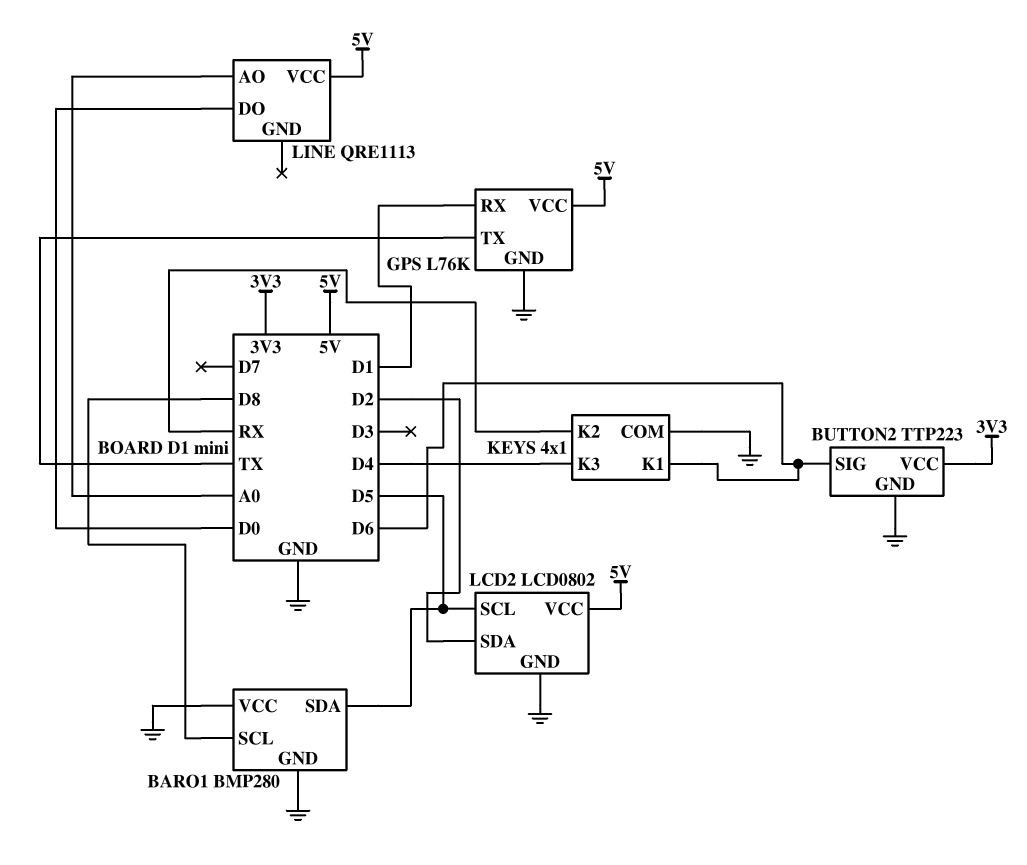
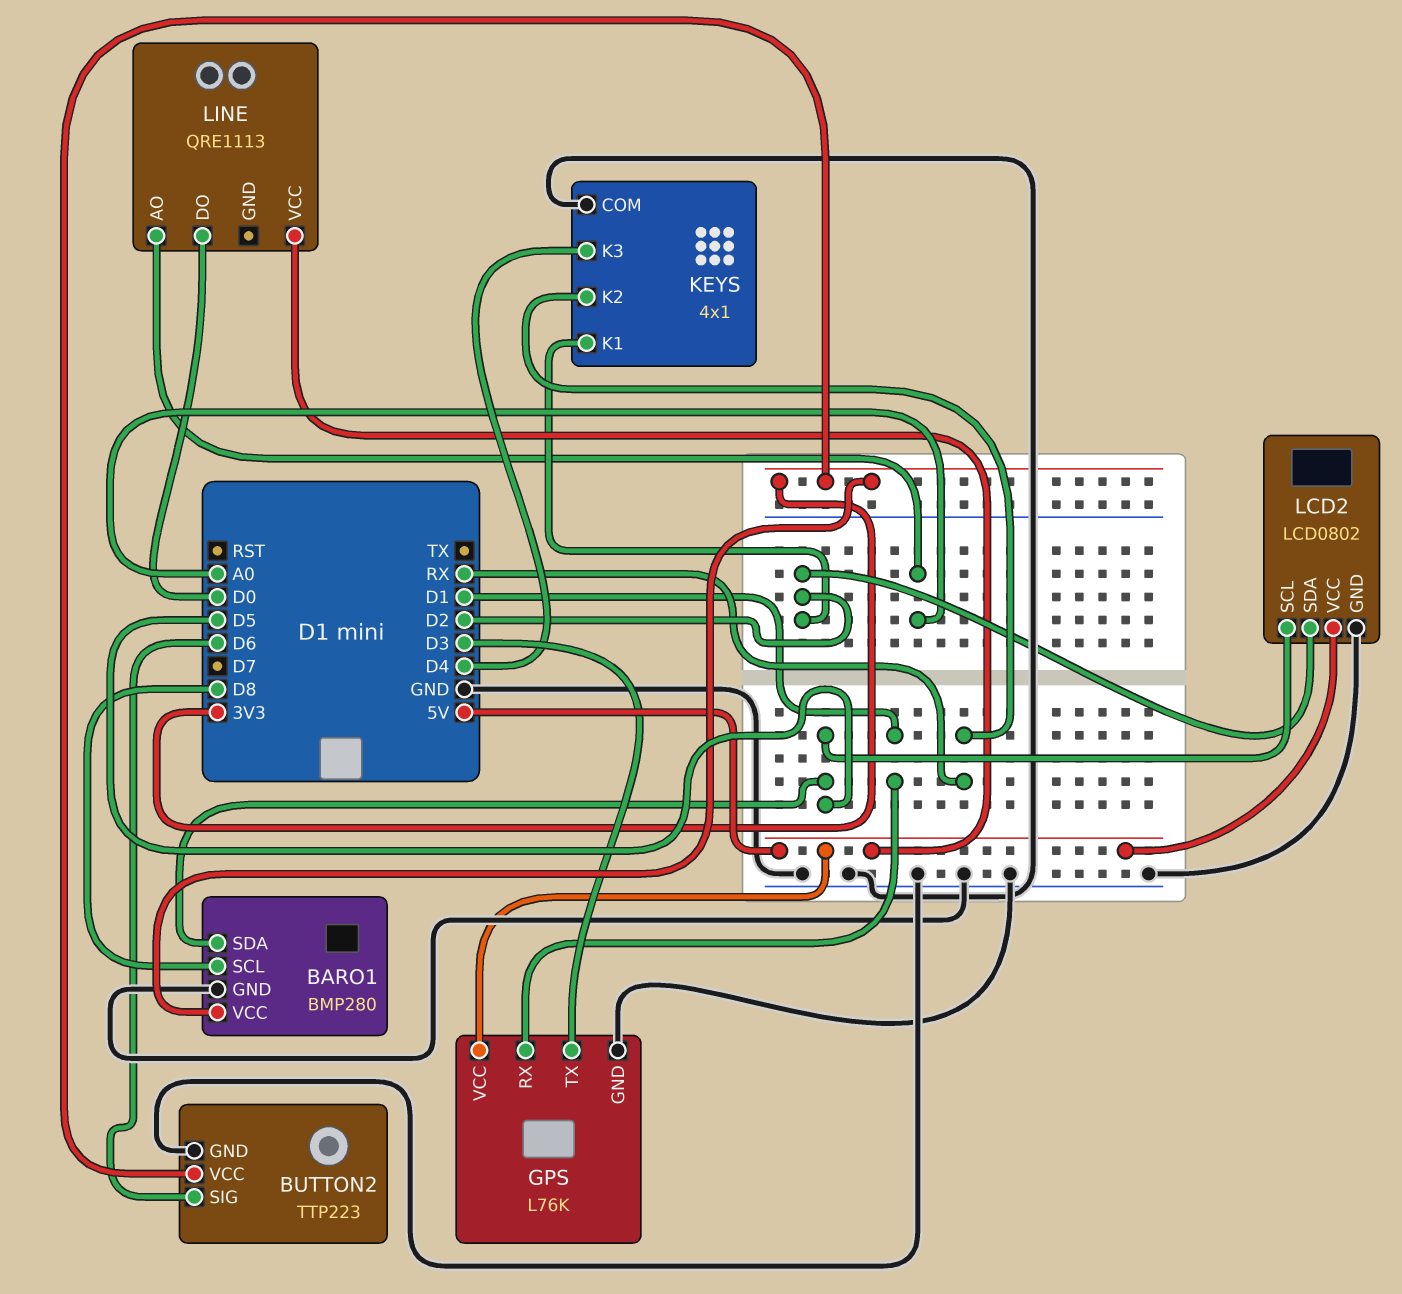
BARO1 pin VCC: GND -> 3V3
GPS pin TX: TX -> D3
KEYS pin K1: D6 -> D2

